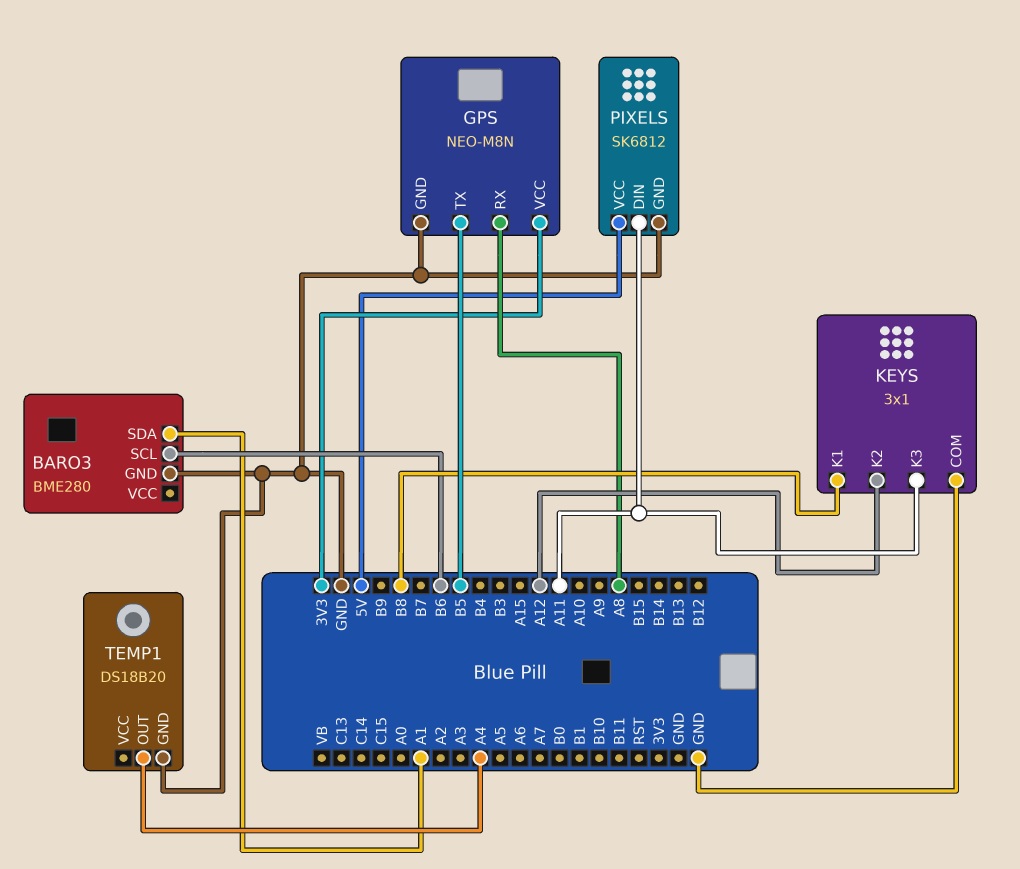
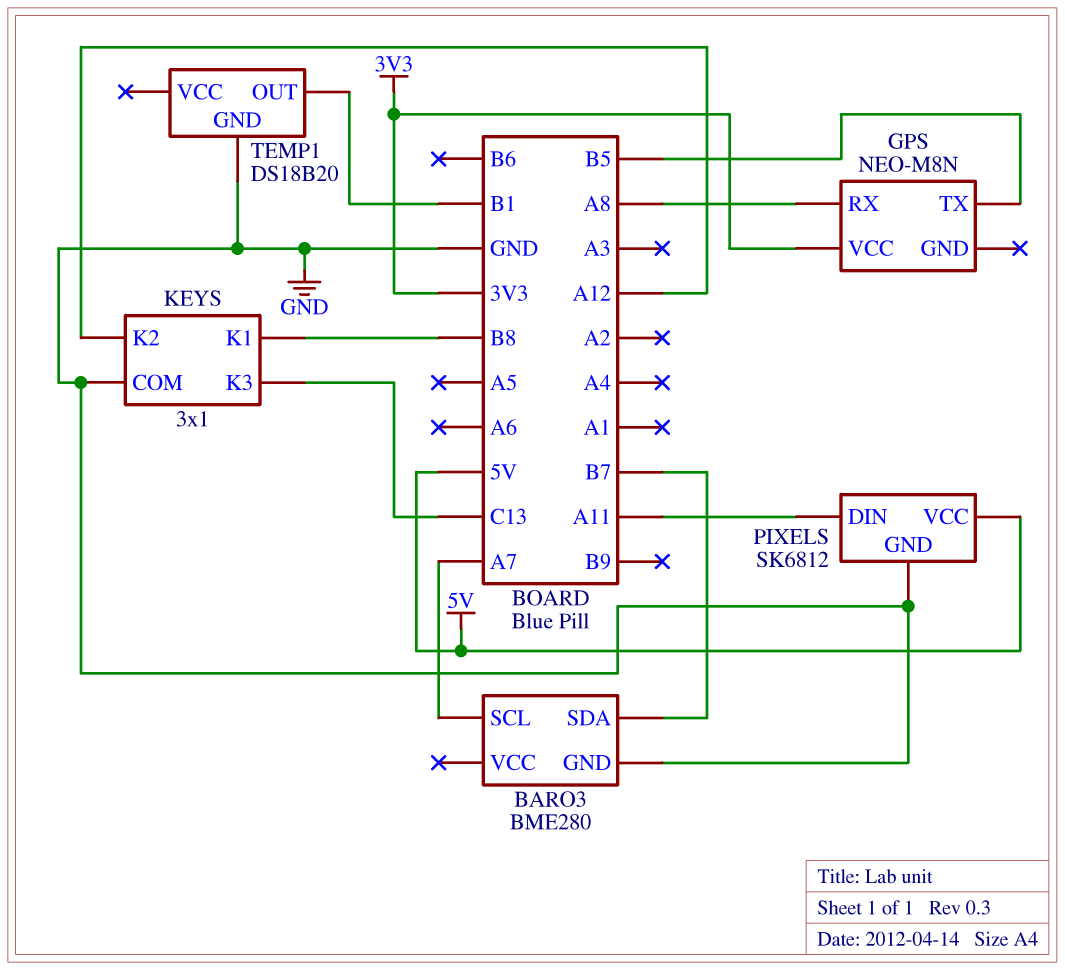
BARO3 pin SCL: B6 -> A7
BARO3 pin SDA: A1 -> B7
GPS pin GND: GND -> none
KEYS pin K3: A11 -> C13
TEMP1 pin OUT: A4 -> B1

